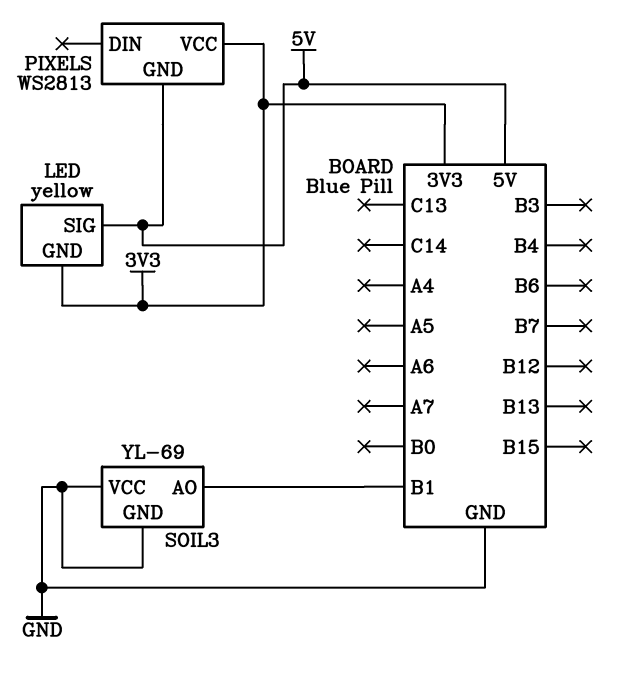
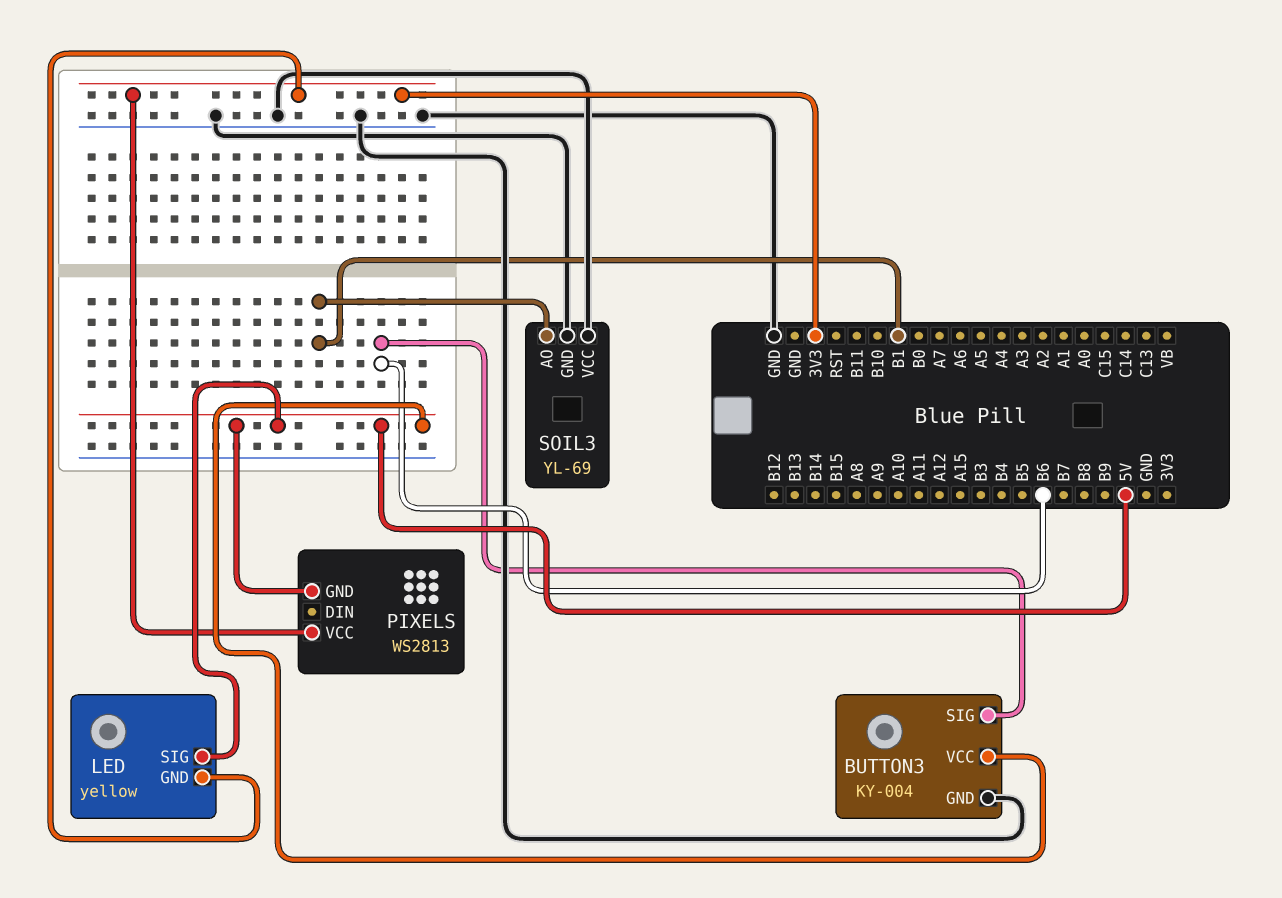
BUTTON3: none -> KY-004
BUTTON3 pin GND: none -> GND
BUTTON3 pin SIG: none -> B6
BUTTON3 pin VCC: none -> 5V

